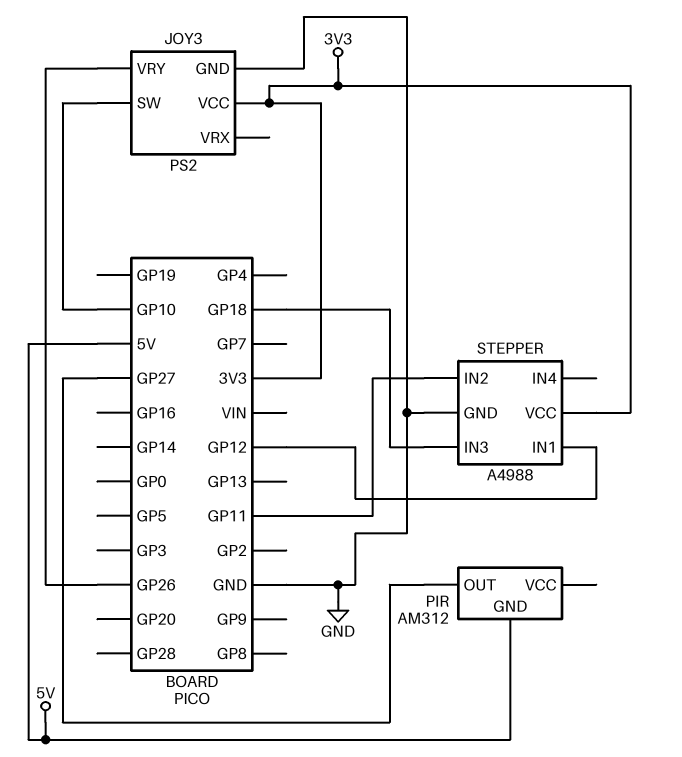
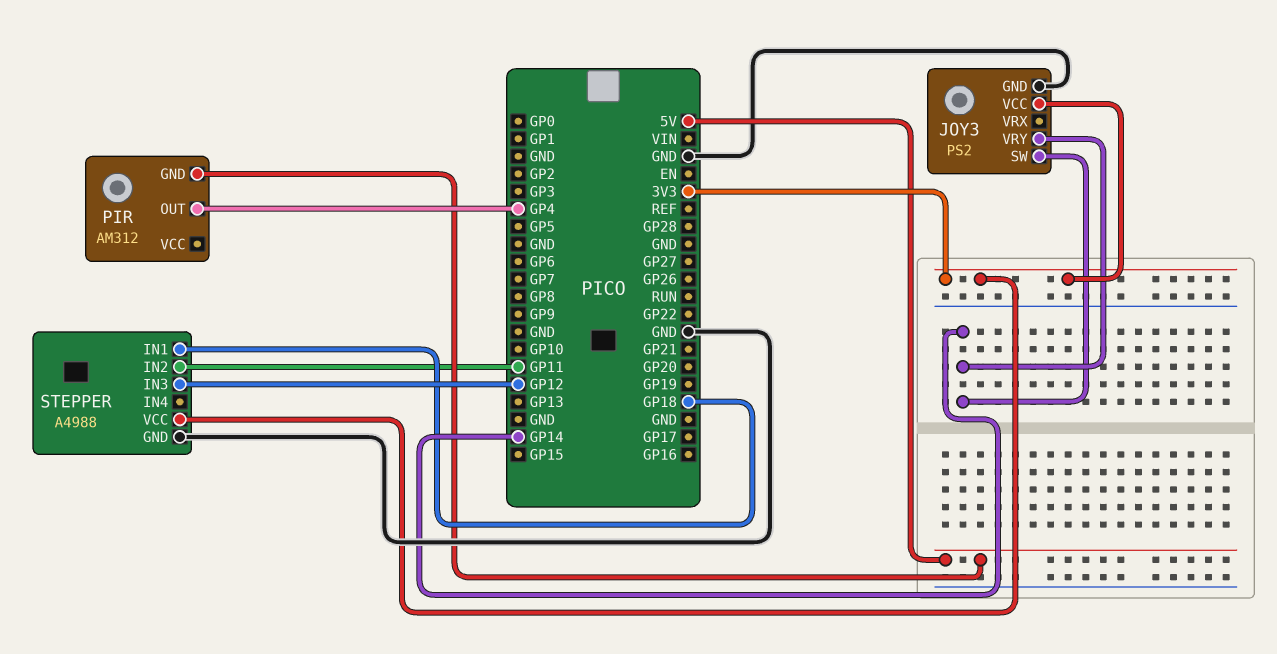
JOY3 pin SW: GP10 -> GP14
JOY3 pin VRY: GP26 -> GP14
PIR pin OUT: GP27 -> GP4
STEPPER pin IN1: GP12 -> GP18
STEPPER pin IN3: GP18 -> GP12

